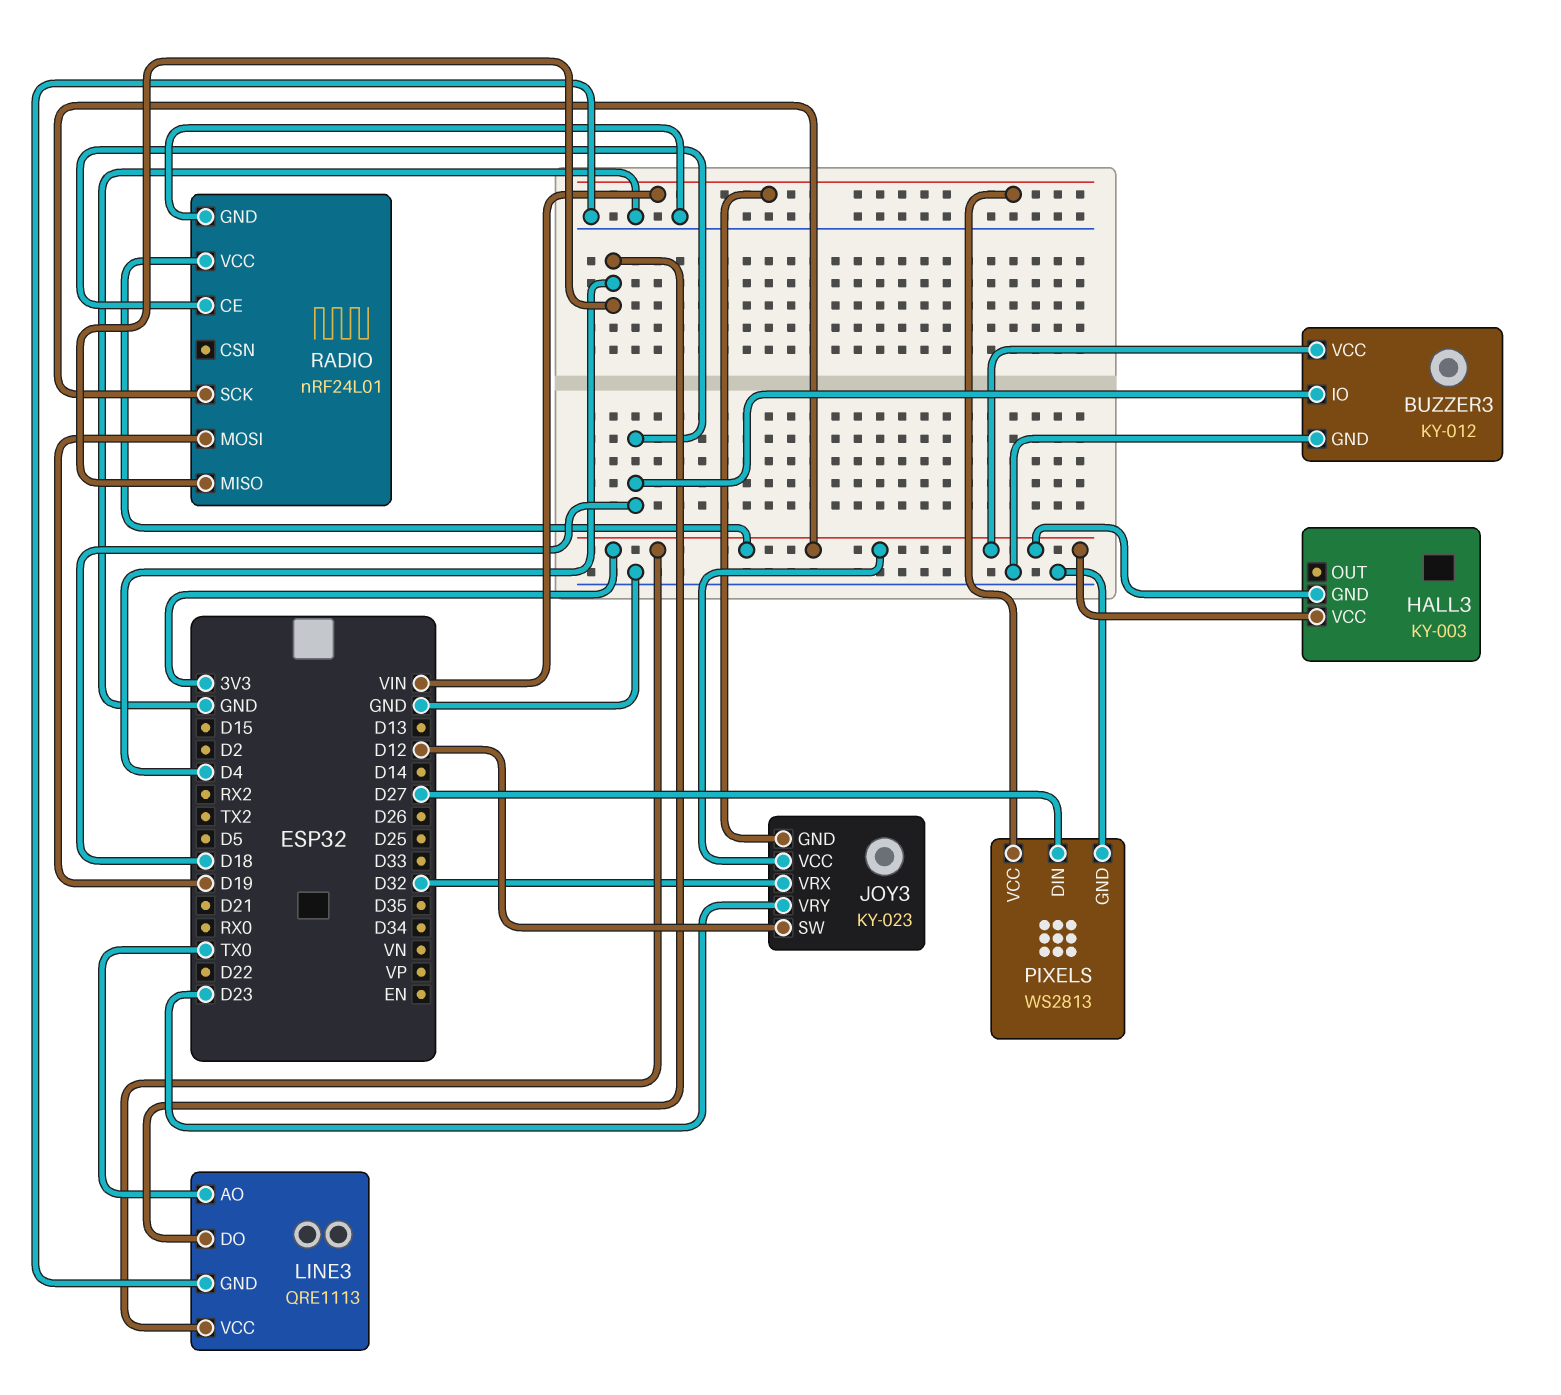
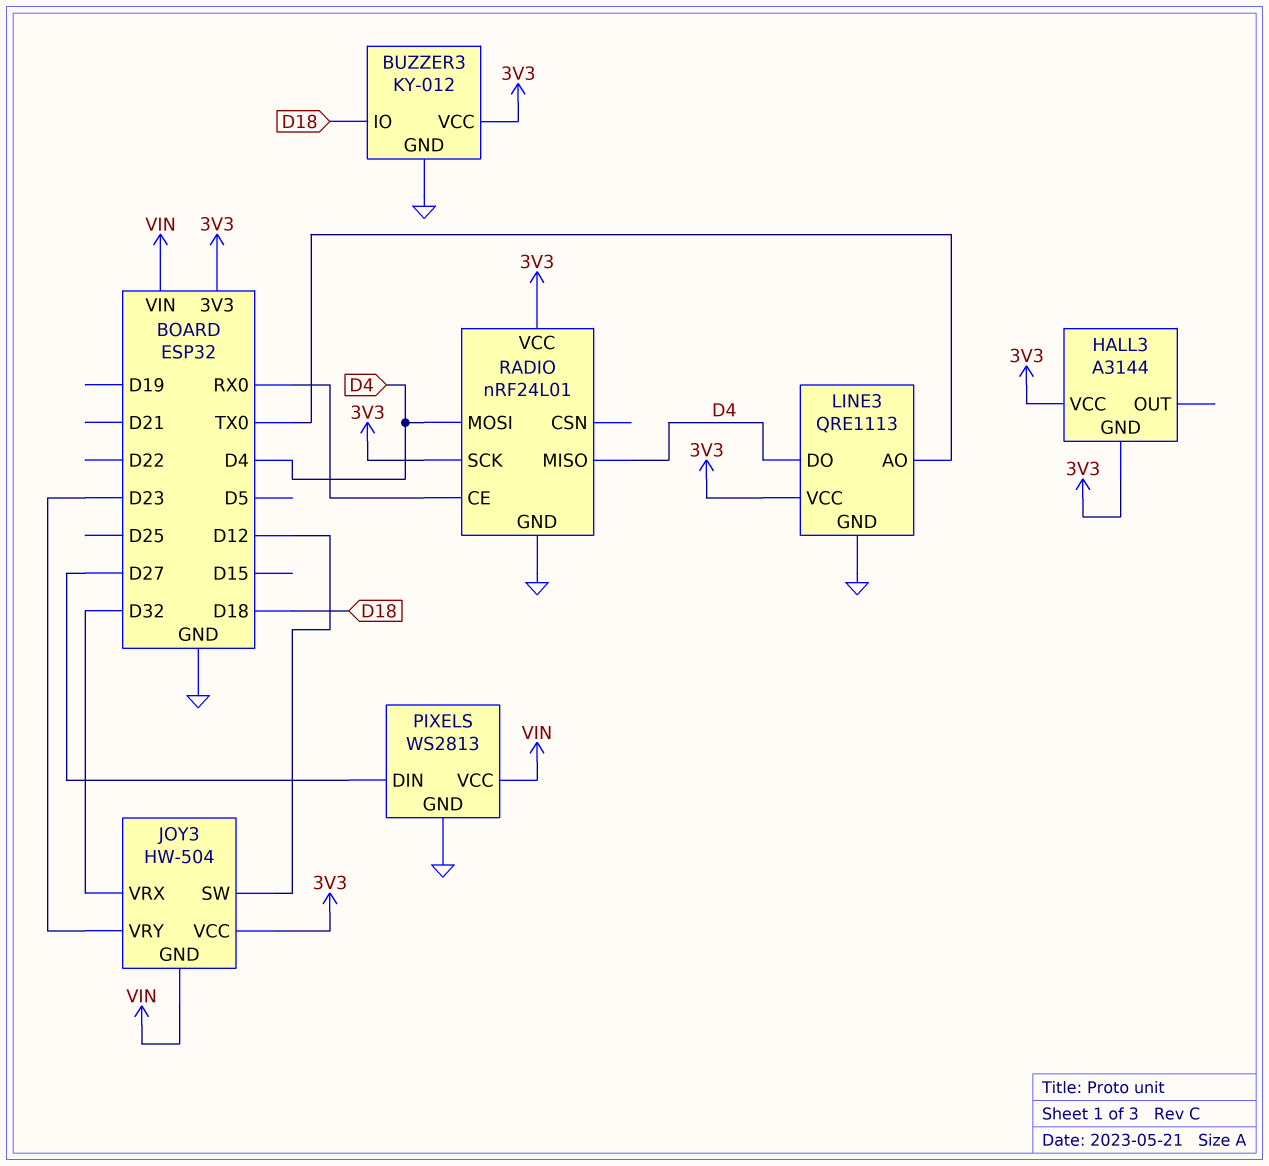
HALL3: KY-003 -> A3144
JOY3: KY-023 -> HW-504
RADIO pin CE: D18 -> RX0
RADIO pin MOSI: D19 -> D4

